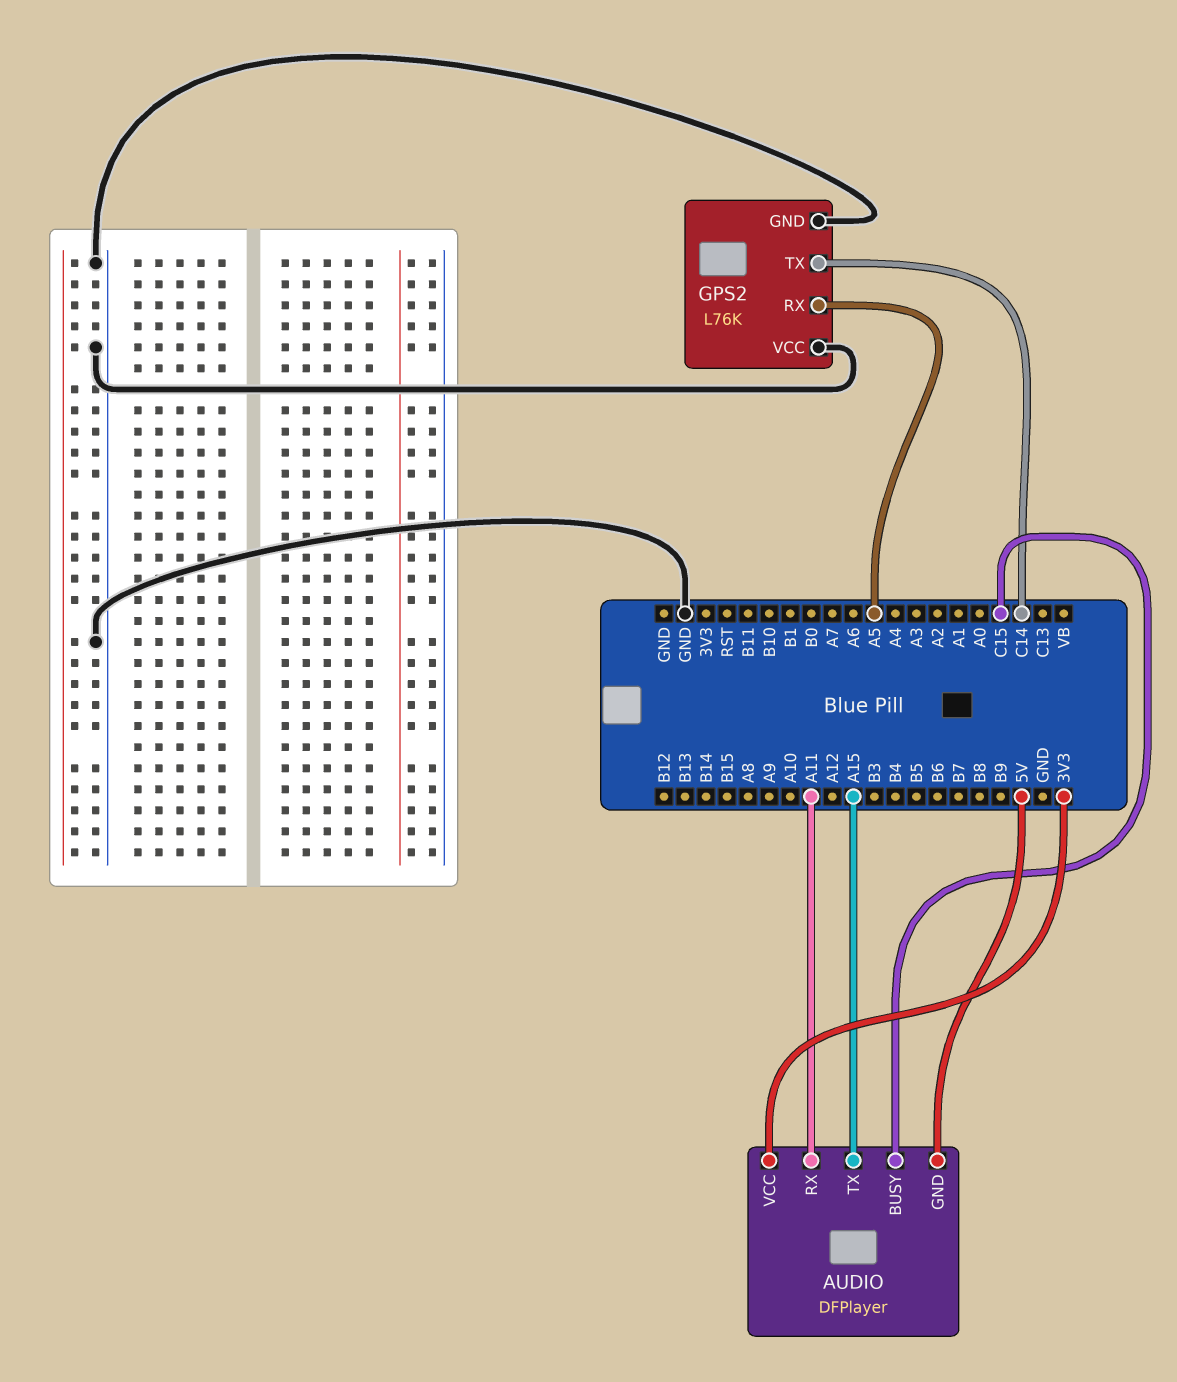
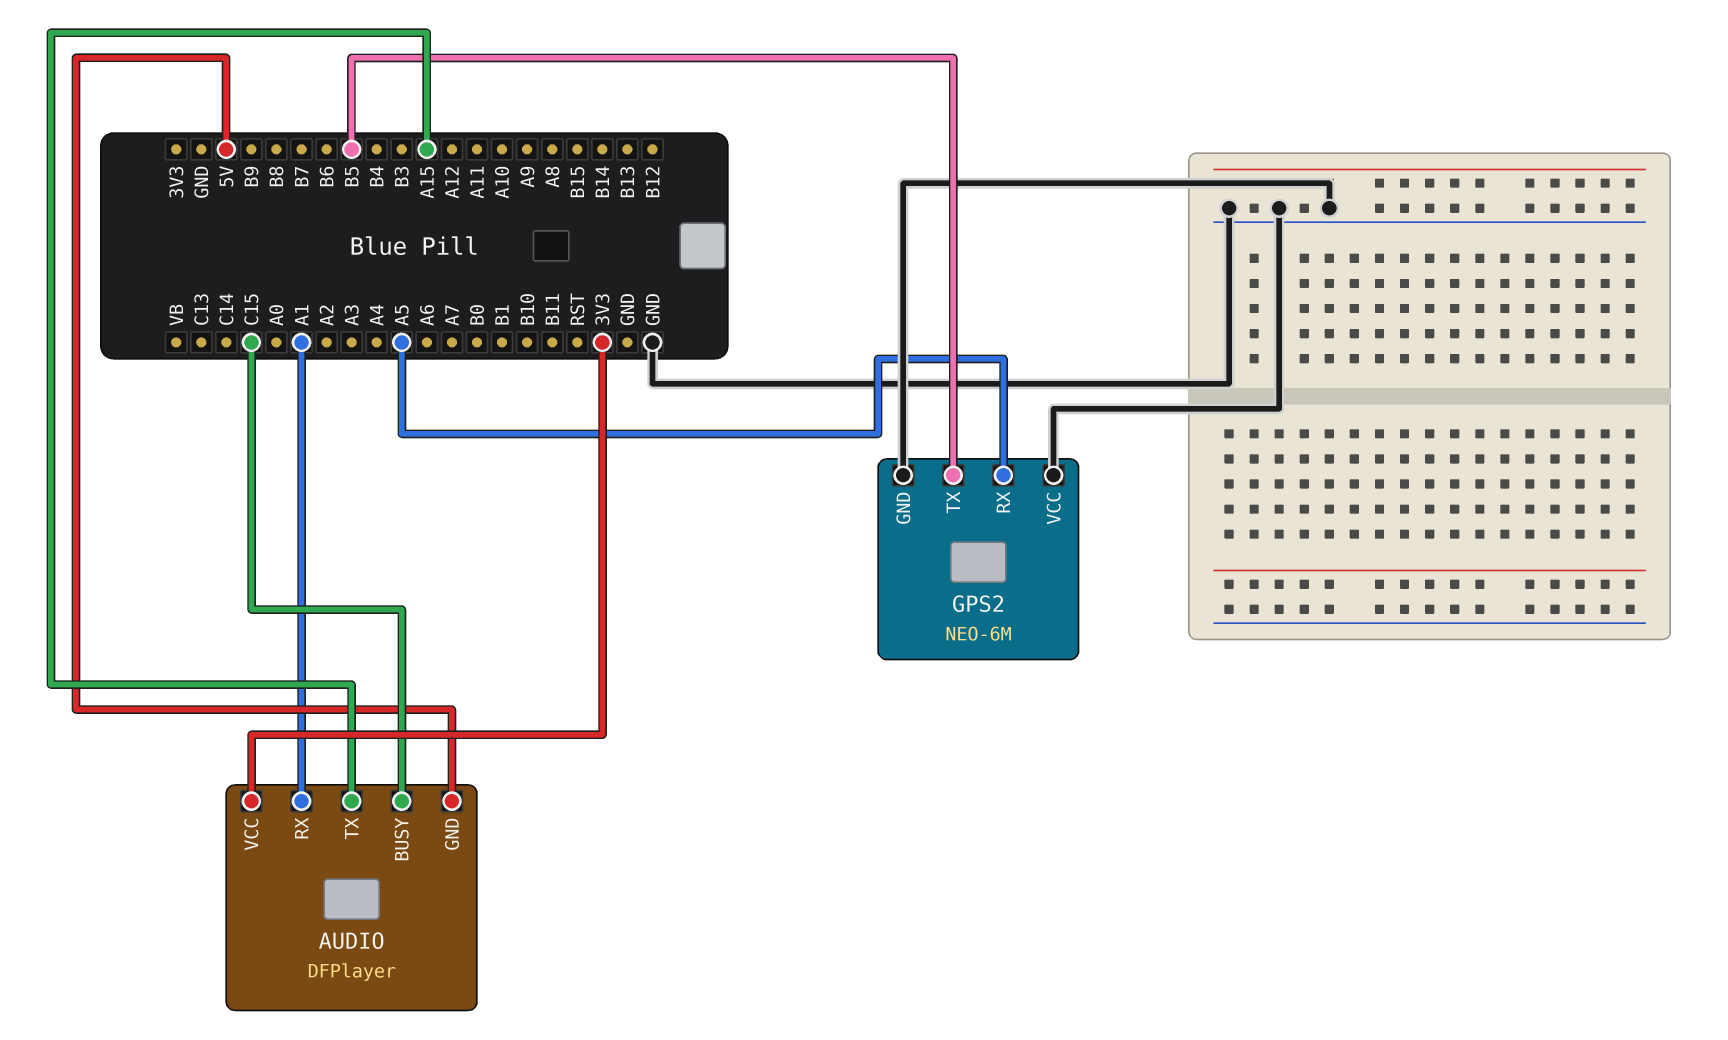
AUDIO pin RX: A11 -> A1
GPS2: L76K -> NEO-6M
GPS2 pin TX: C14 -> B5

